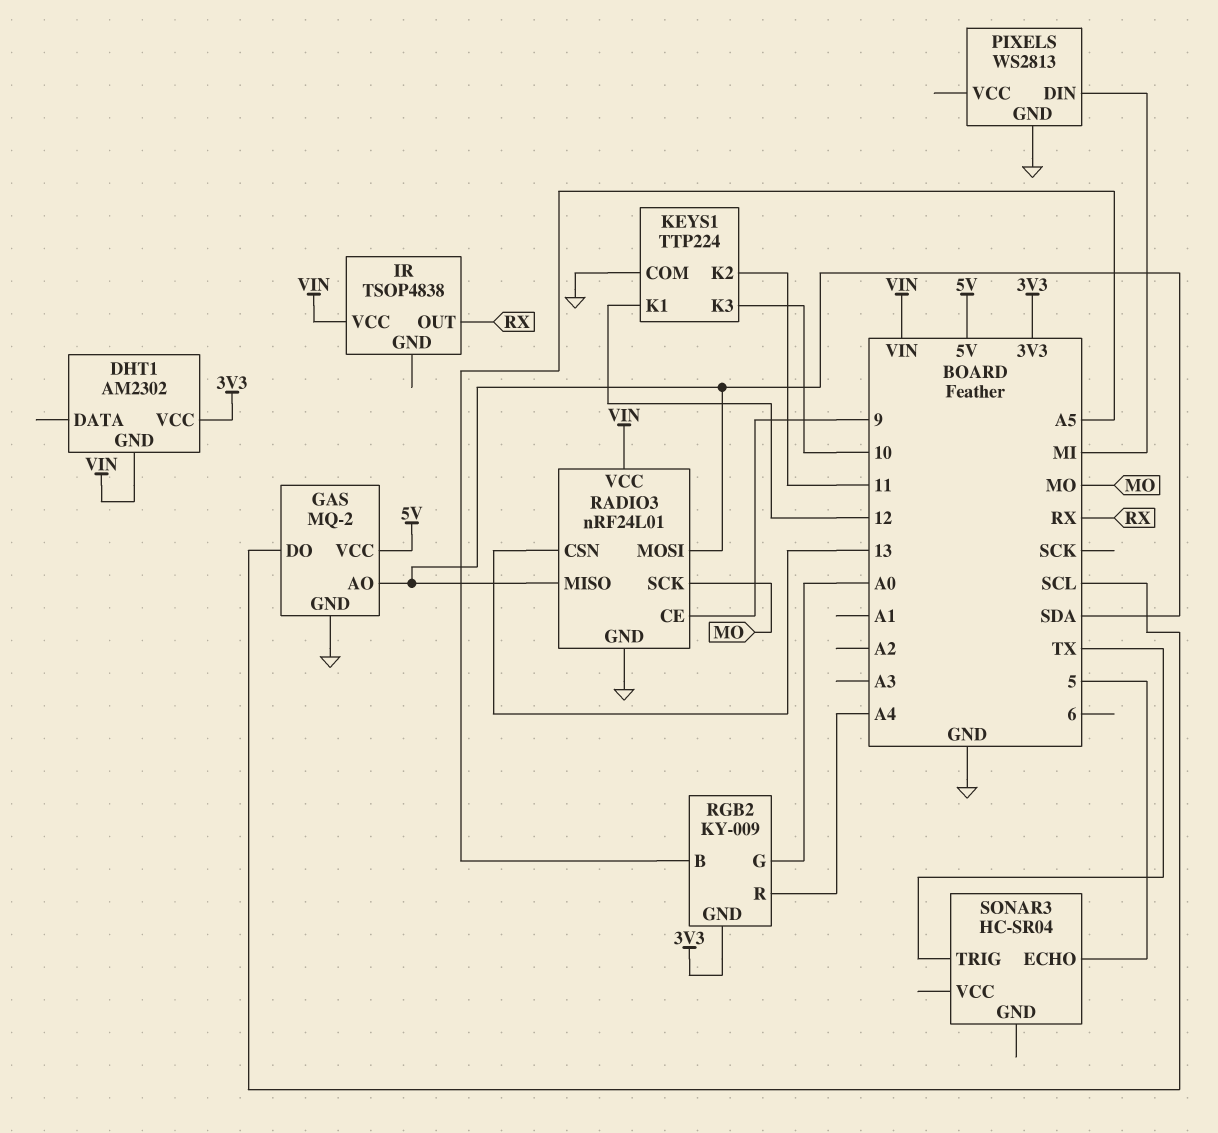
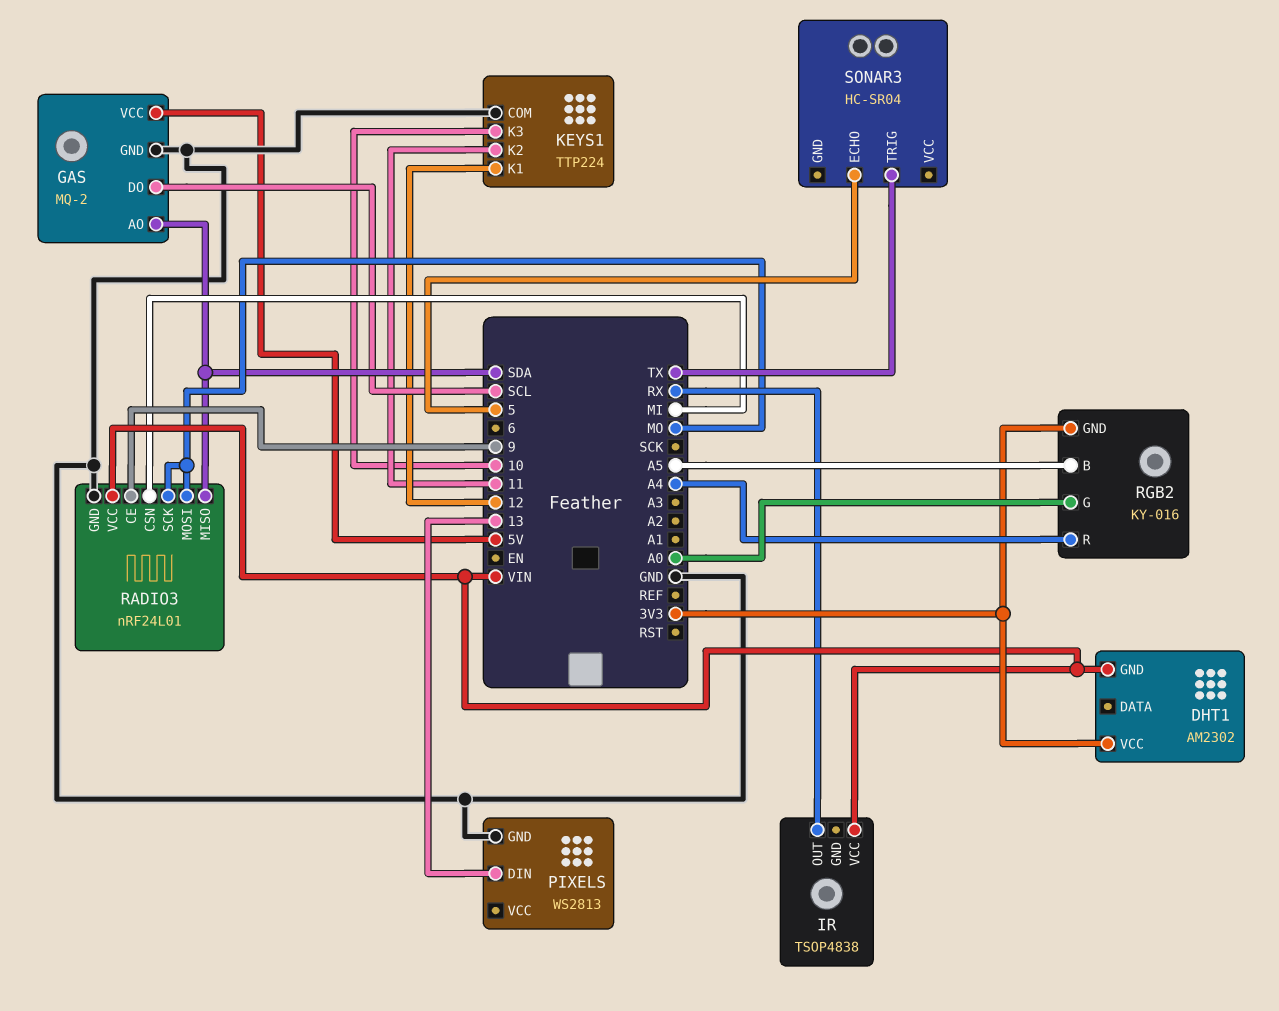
PIXELS pin DIN: MI -> 13
RADIO3 pin CSN: 13 -> MI
RADIO3 pin MOSI: SDA -> MO
RGB2: KY-009 -> KY-016

